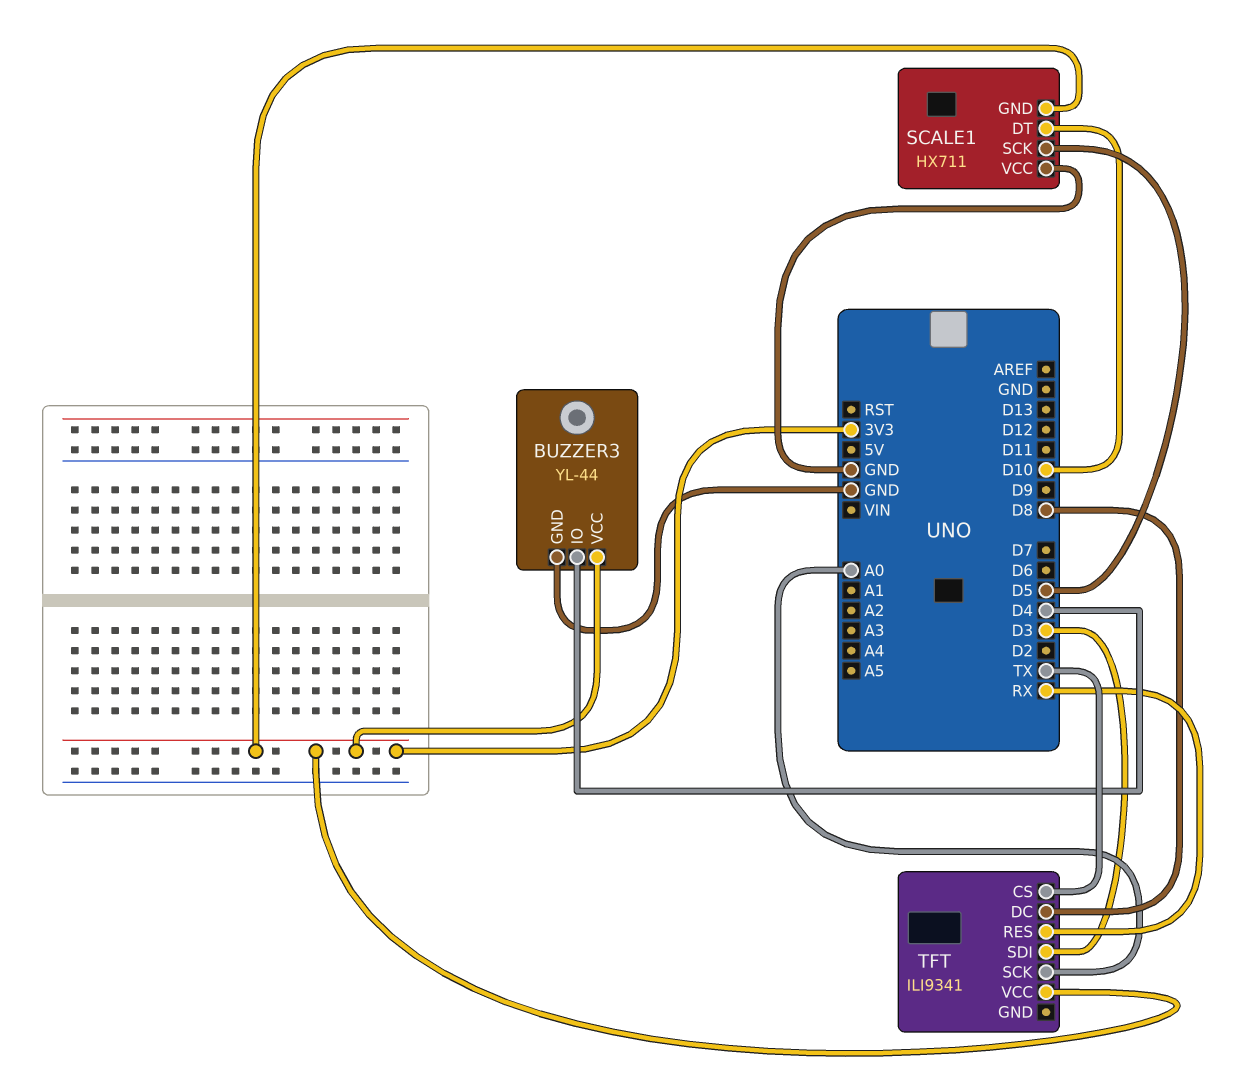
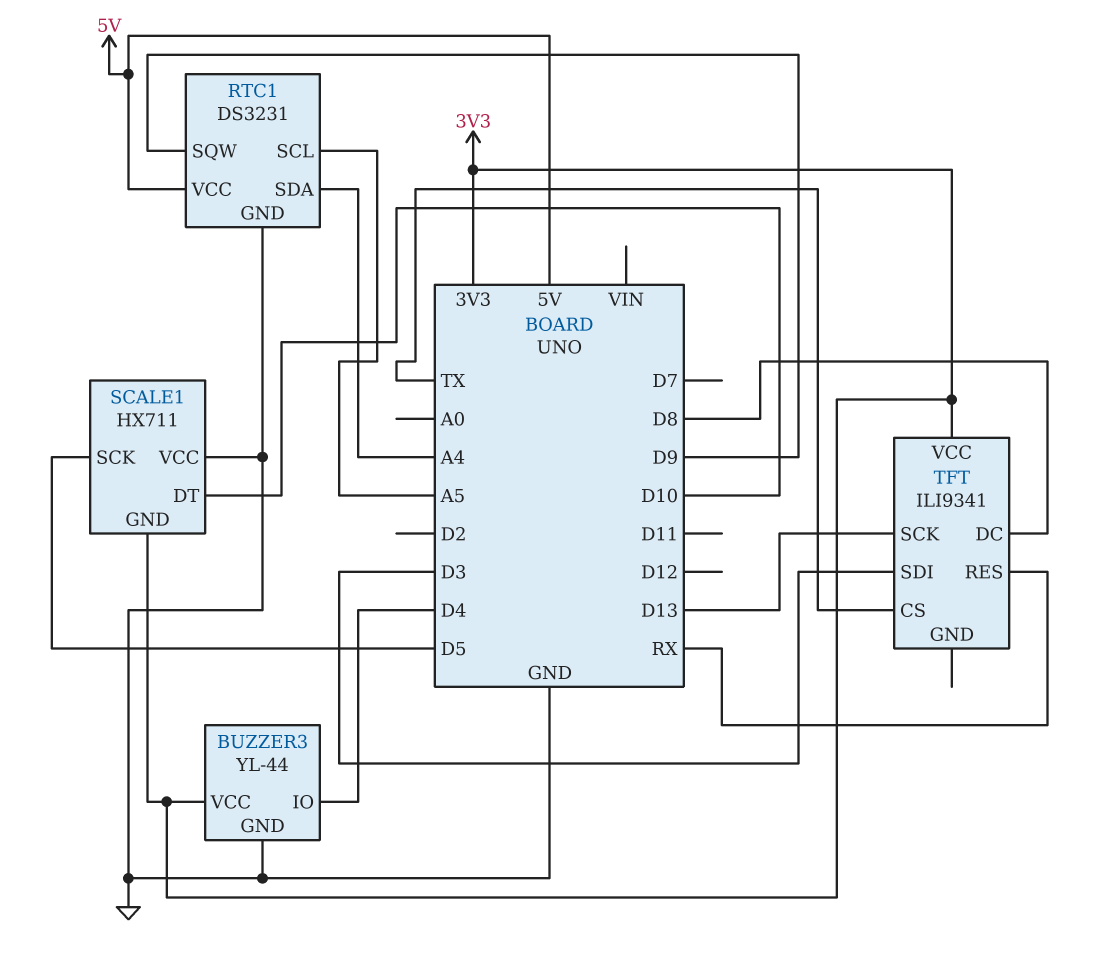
RTC1: none -> DS3231
RTC1 pin GND: none -> GND
RTC1 pin SCL: none -> A5
RTC1 pin SDA: none -> A4
RTC1 pin SQW: none -> D9
RTC1 pin VCC: none -> 5V
TFT pin SCK: A0 -> D13

